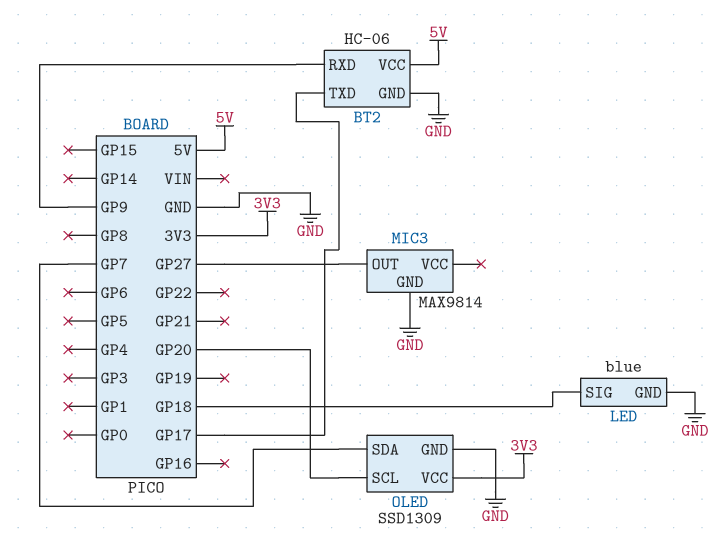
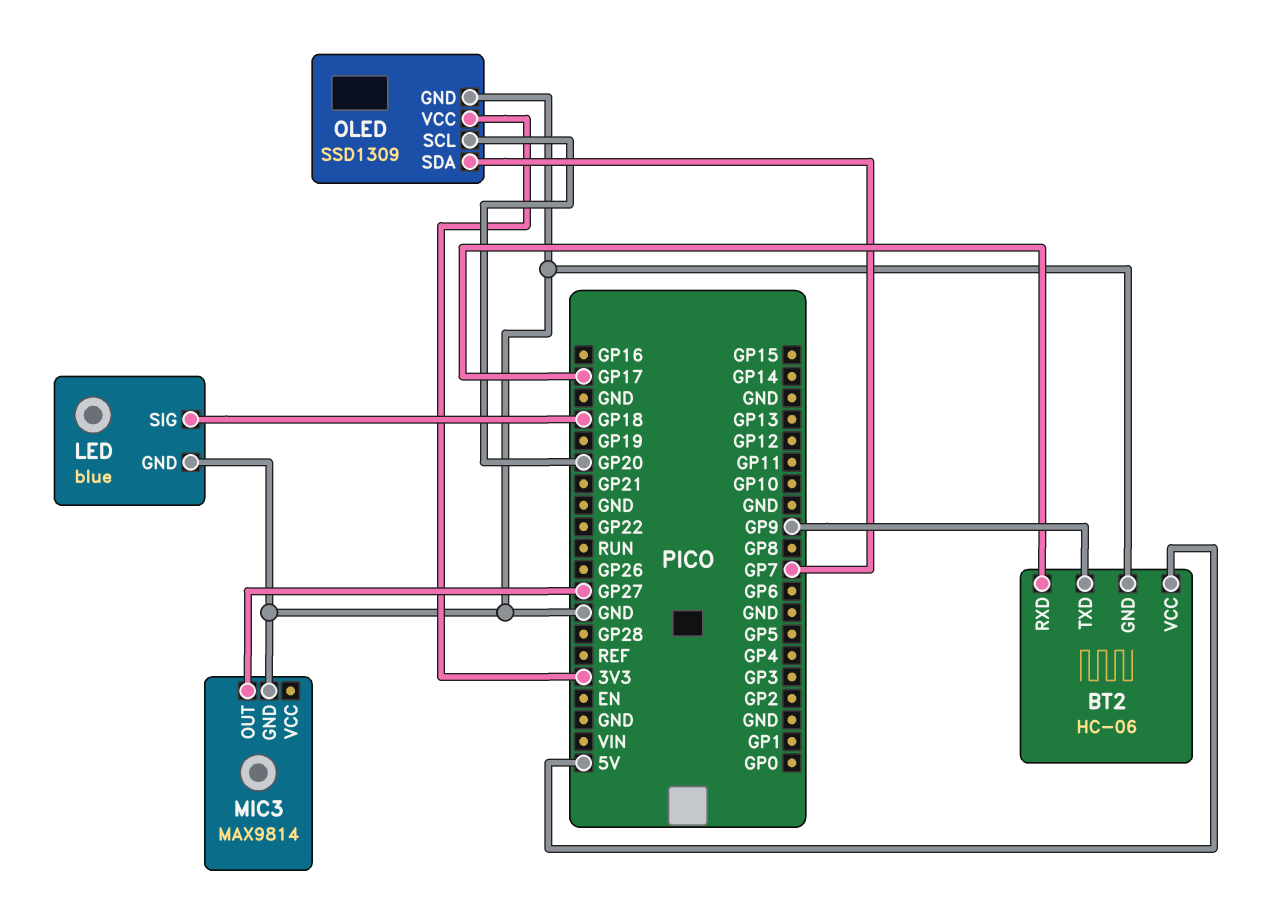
BT2 pin RXD: GP9 -> GP17
BT2 pin TXD: GP17 -> GP9

